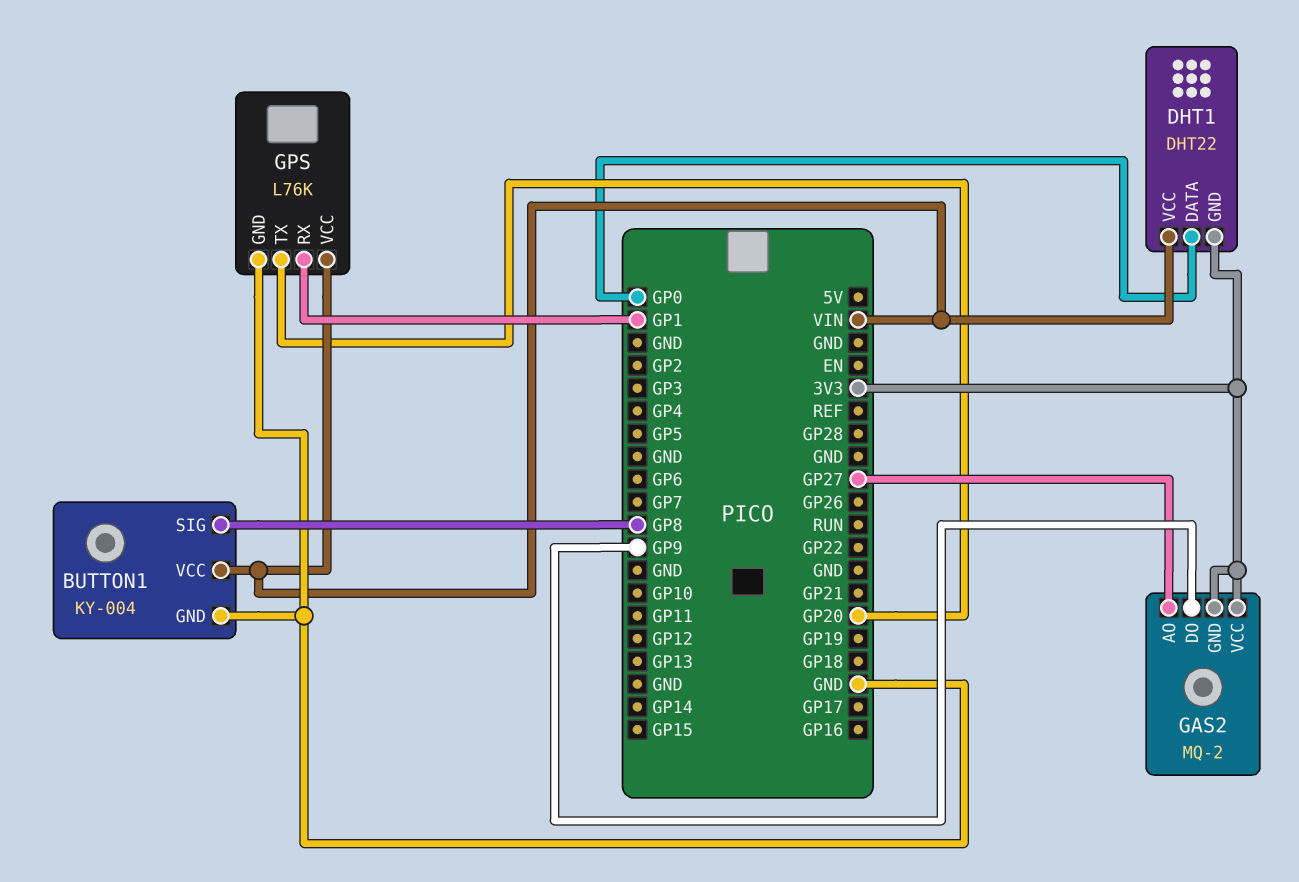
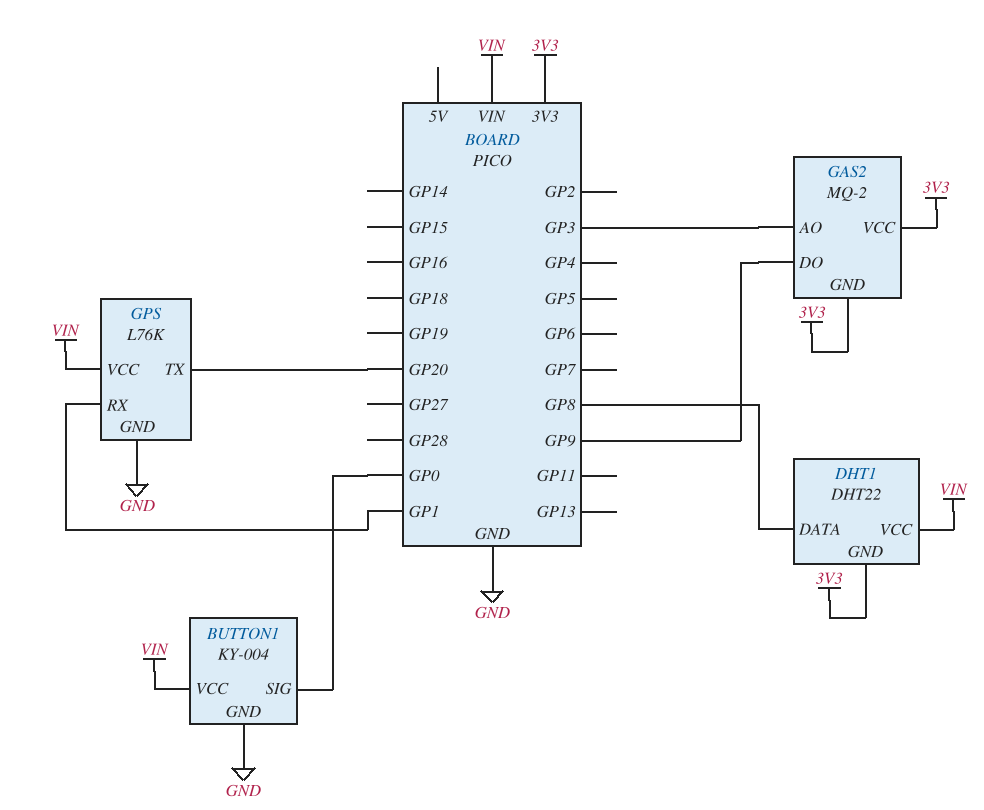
BUTTON1 pin SIG: GP8 -> GP0
DHT1 pin DATA: GP0 -> GP8
GAS2 pin AO: GP27 -> GP3

